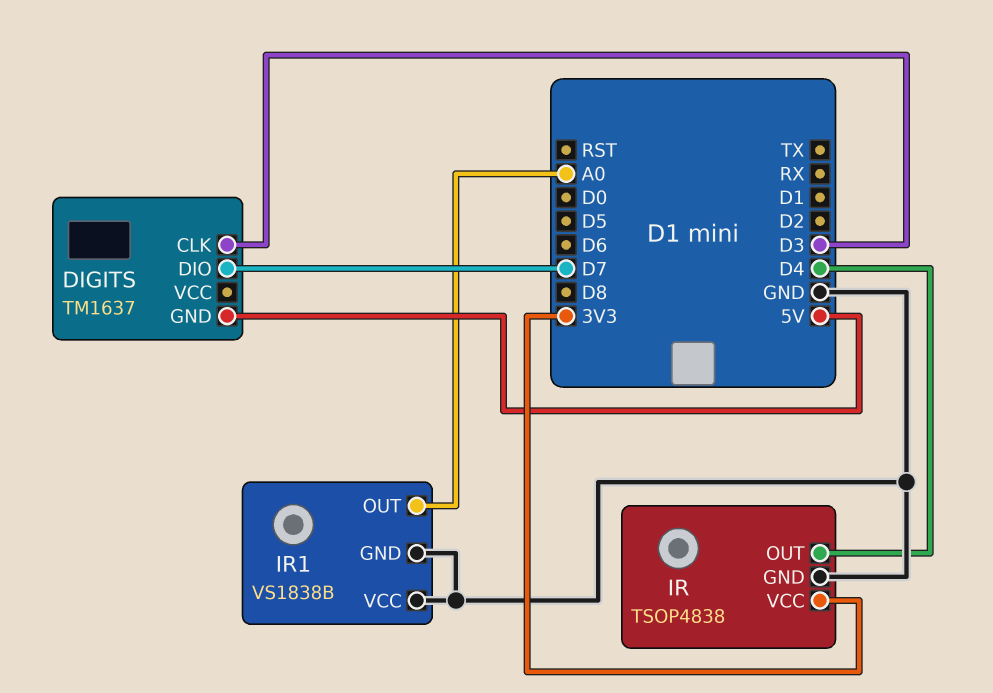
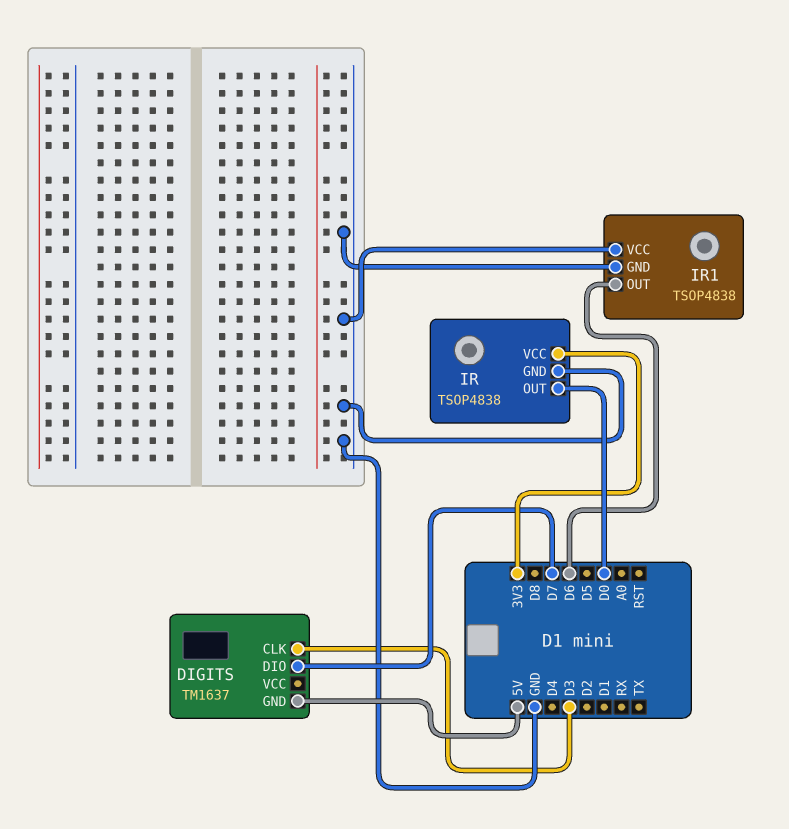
IR pin OUT: D4 -> D0
IR1: VS1838B -> TSOP4838
IR1 pin OUT: A0 -> D6

